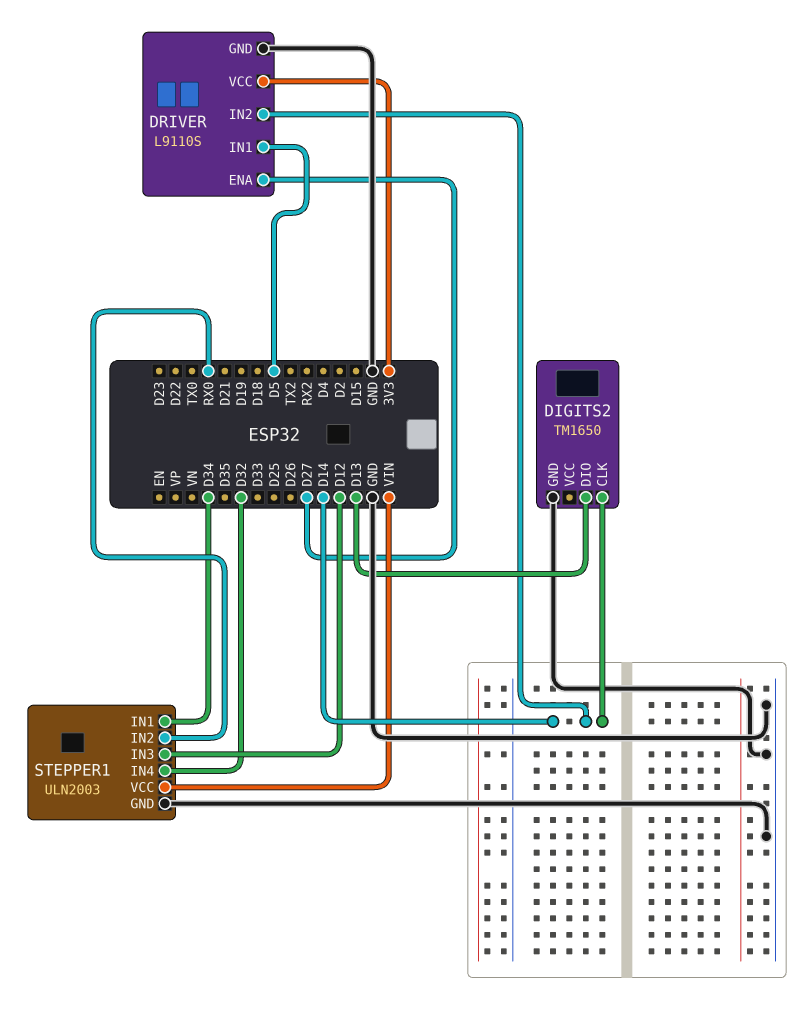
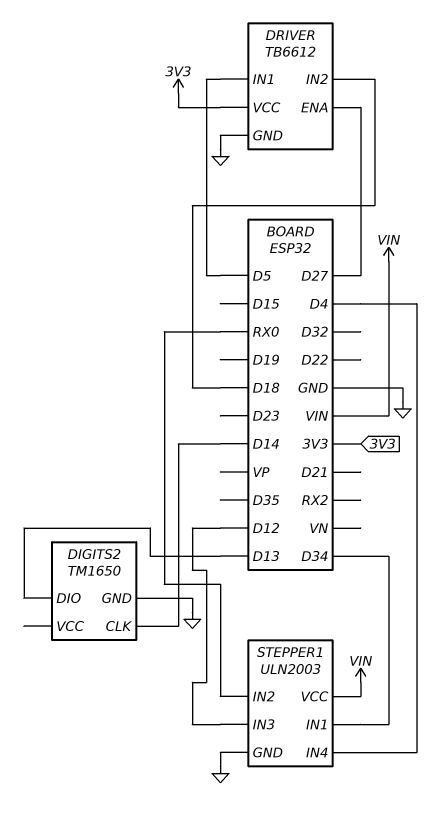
DRIVER: L9110S -> TB6612
DRIVER pin IN2: D14 -> D18
STEPPER1 pin IN4: D32 -> D4

